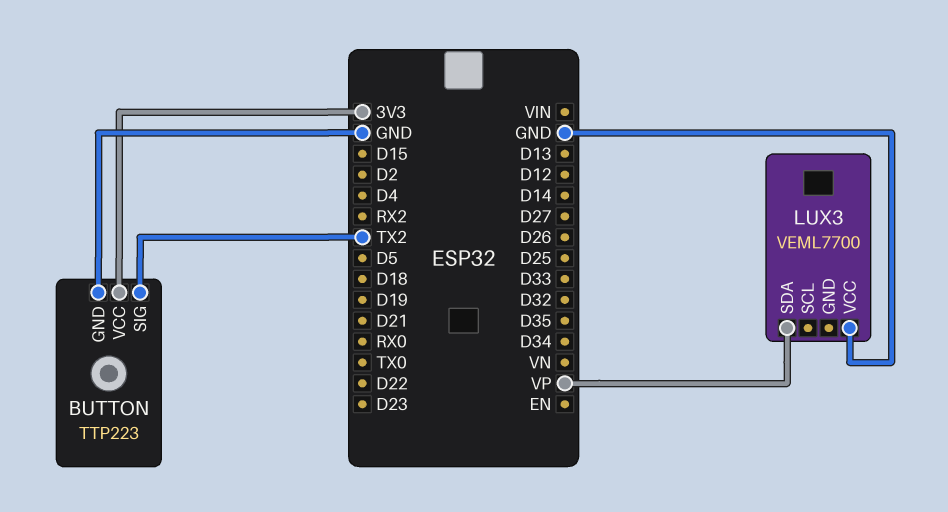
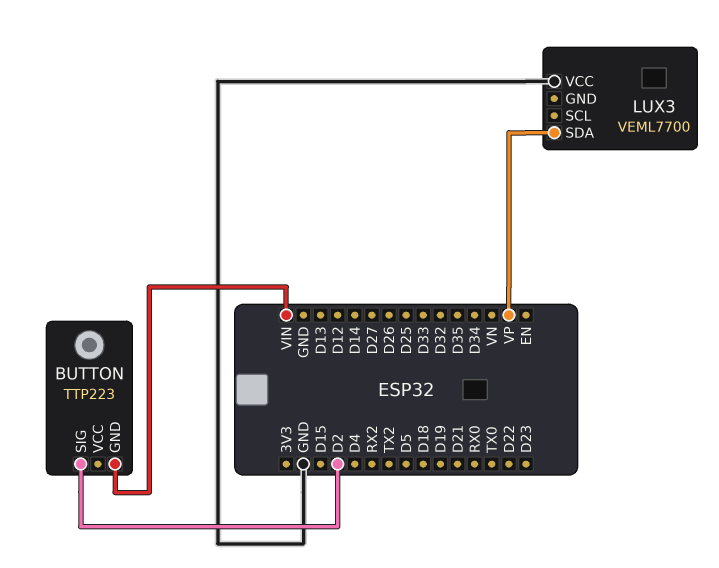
BUTTON pin GND: GND -> VIN
BUTTON pin SIG: TX2 -> D2
BUTTON pin VCC: 3V3 -> none

